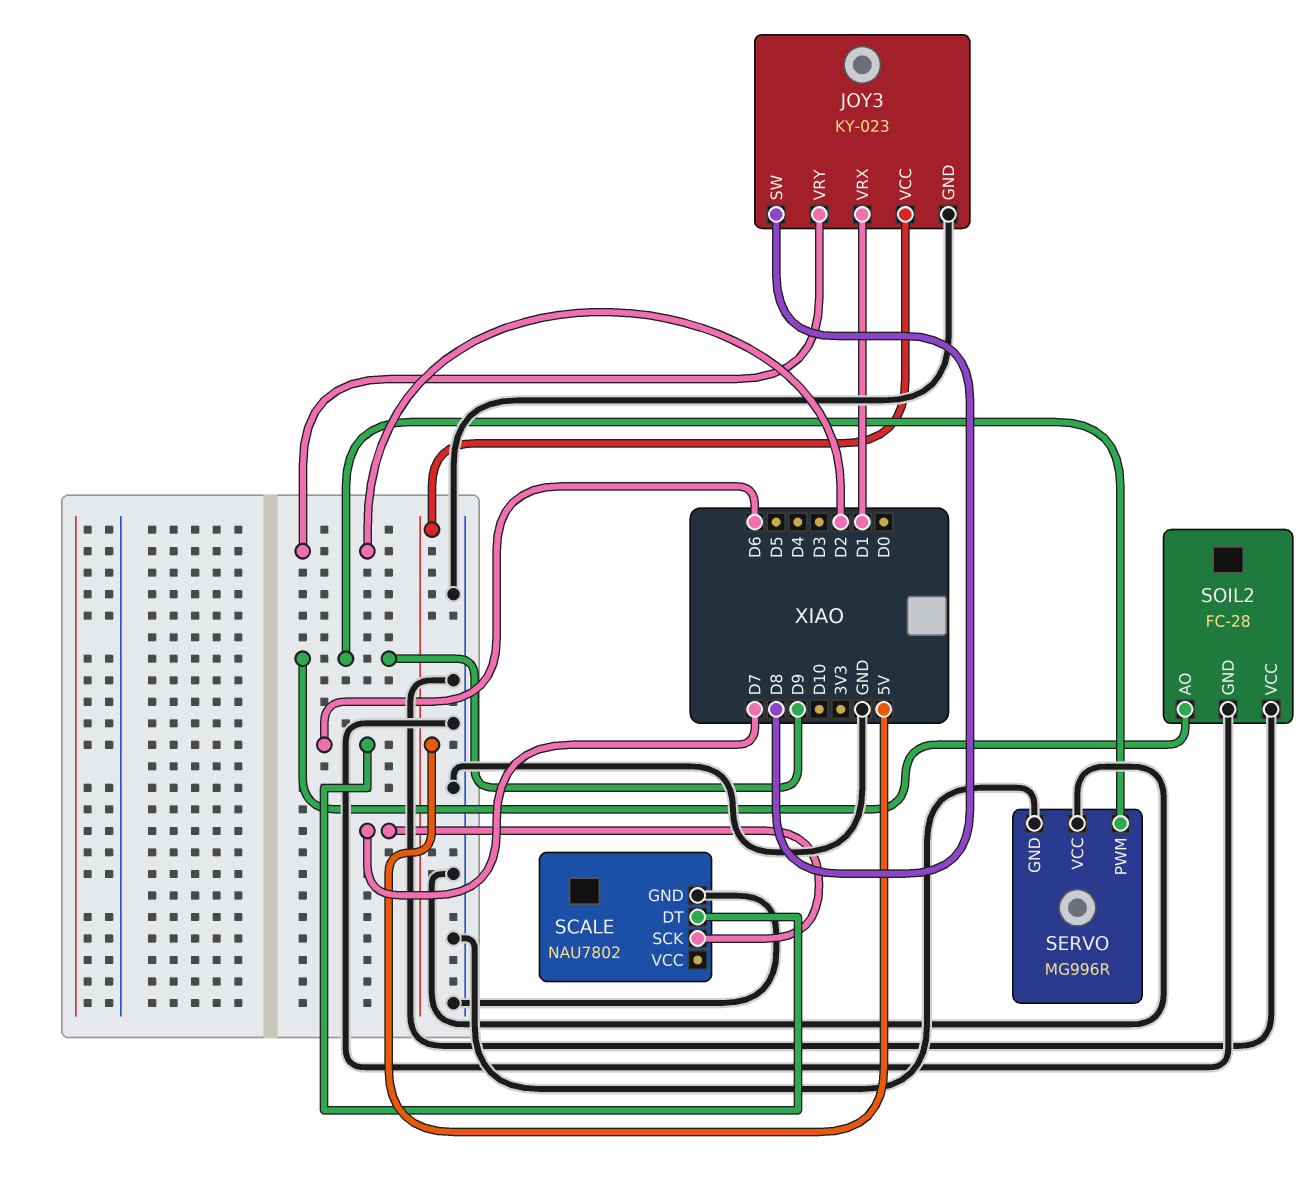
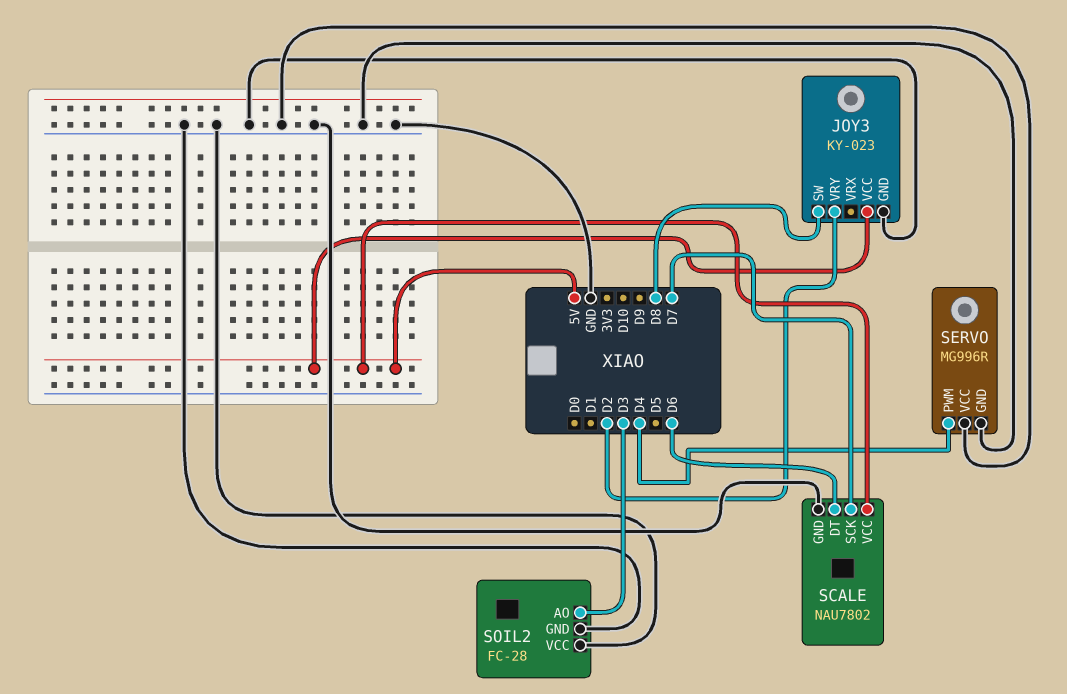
JOY3 pin VRX: D1 -> none
SCALE pin VCC: none -> 5V
SERVO pin PWM: D9 -> D4
SOIL2 pin AO: D9 -> D3

